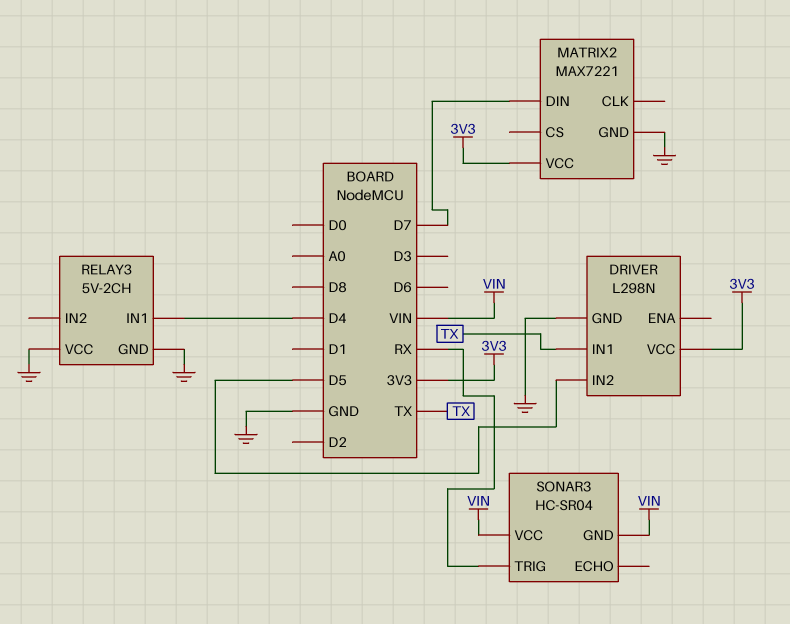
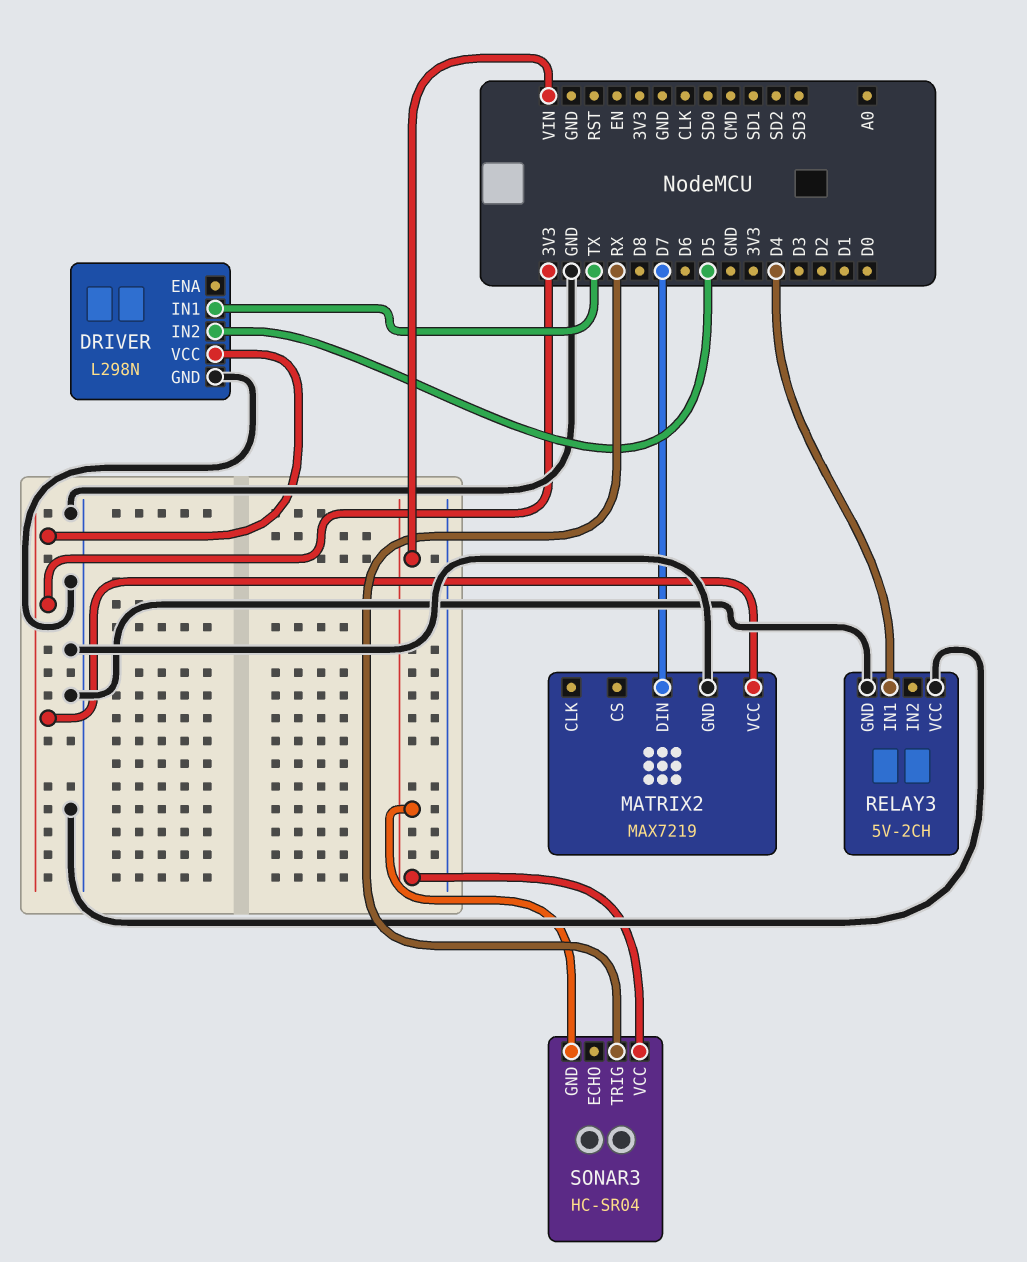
MATRIX2: MAX7221 -> MAX7219

